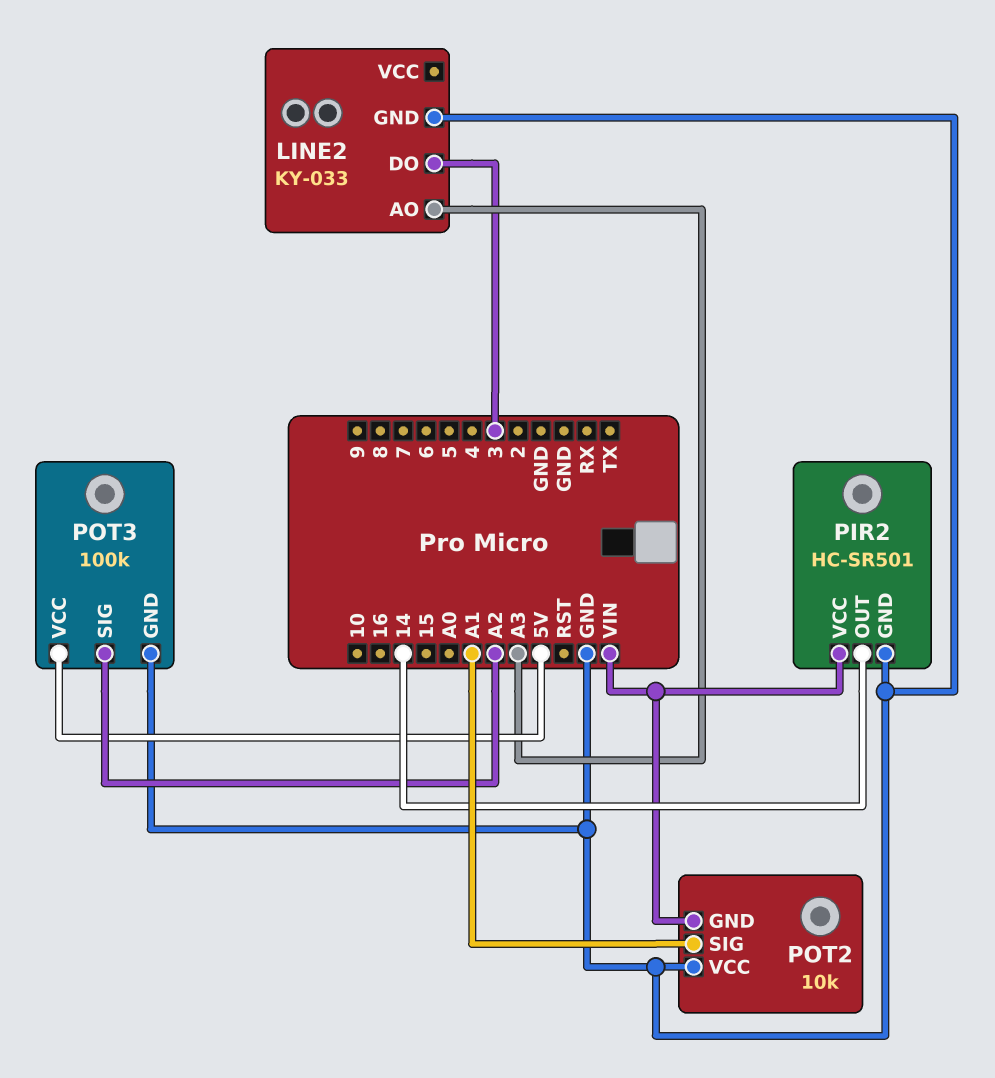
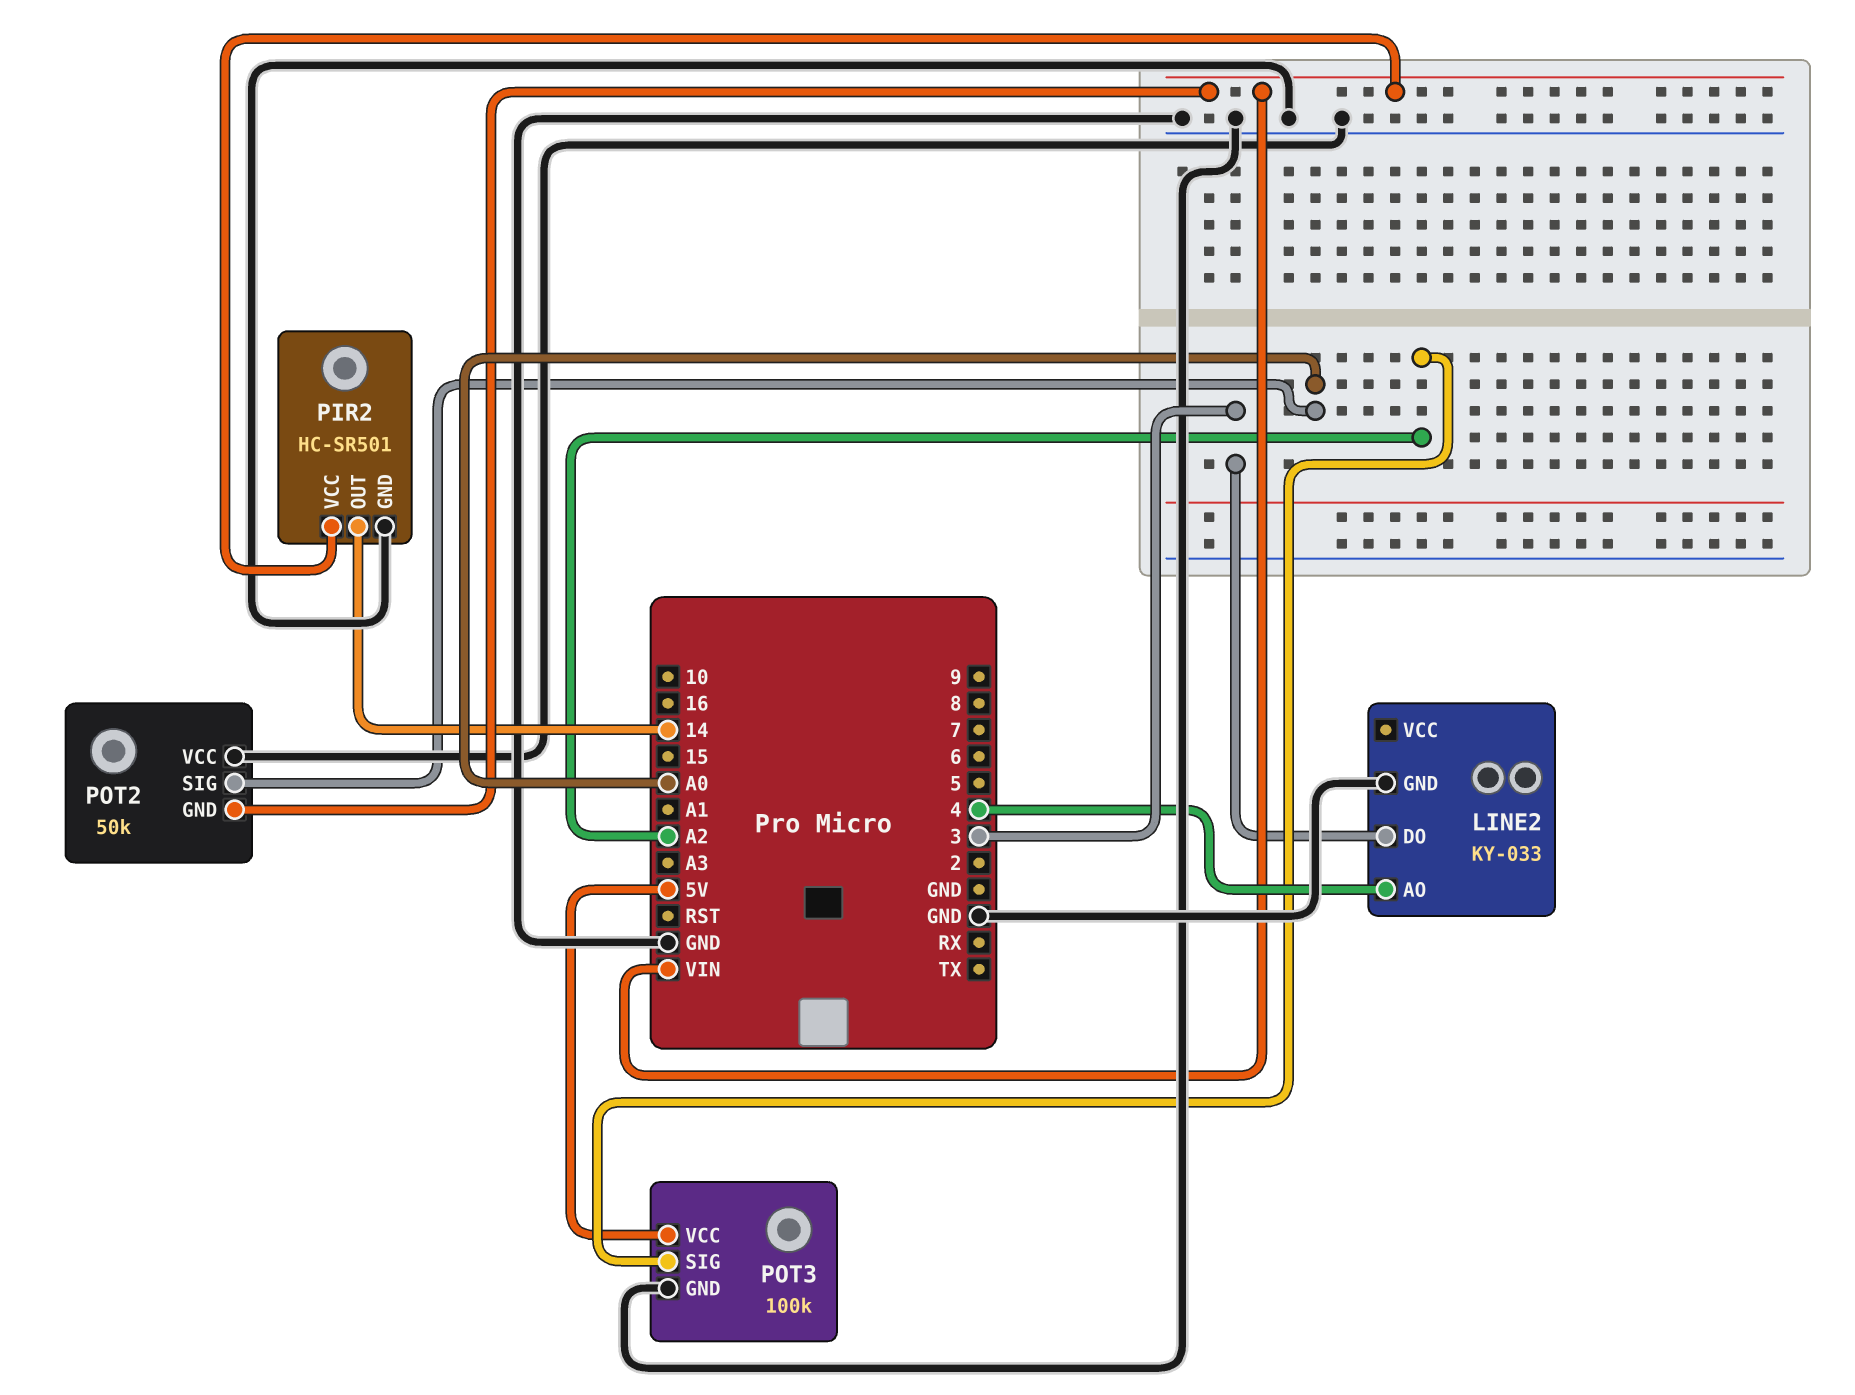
LINE2 pin AO: A3 -> 4
POT2: 10k -> 50k
POT2 pin SIG: A1 -> A0

